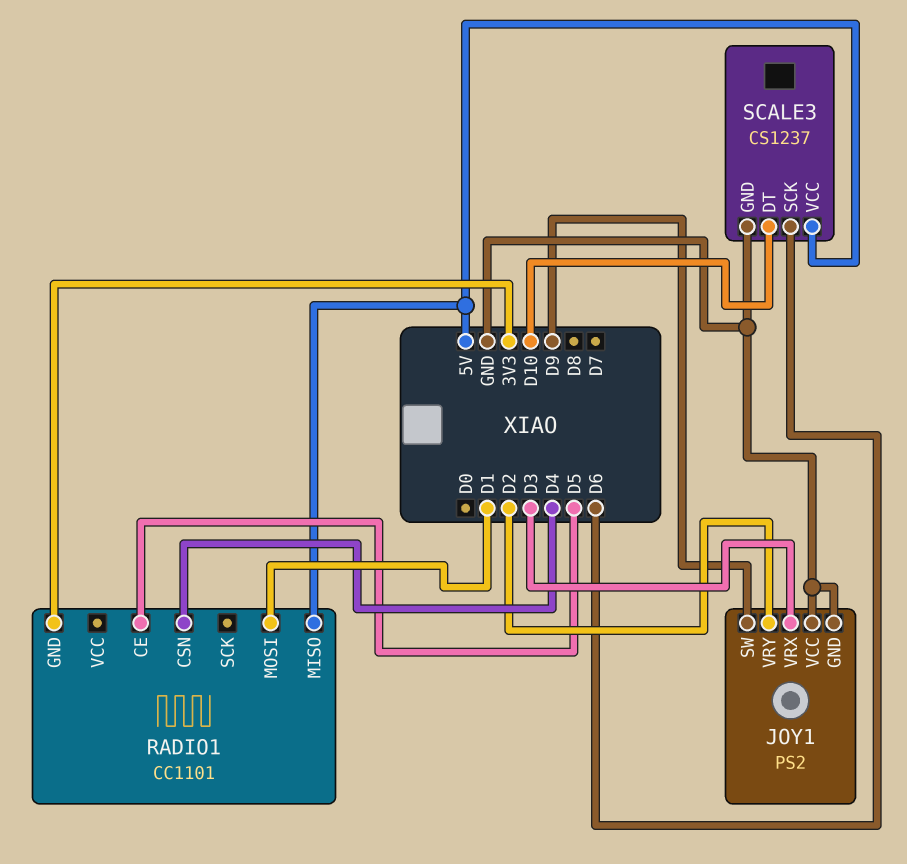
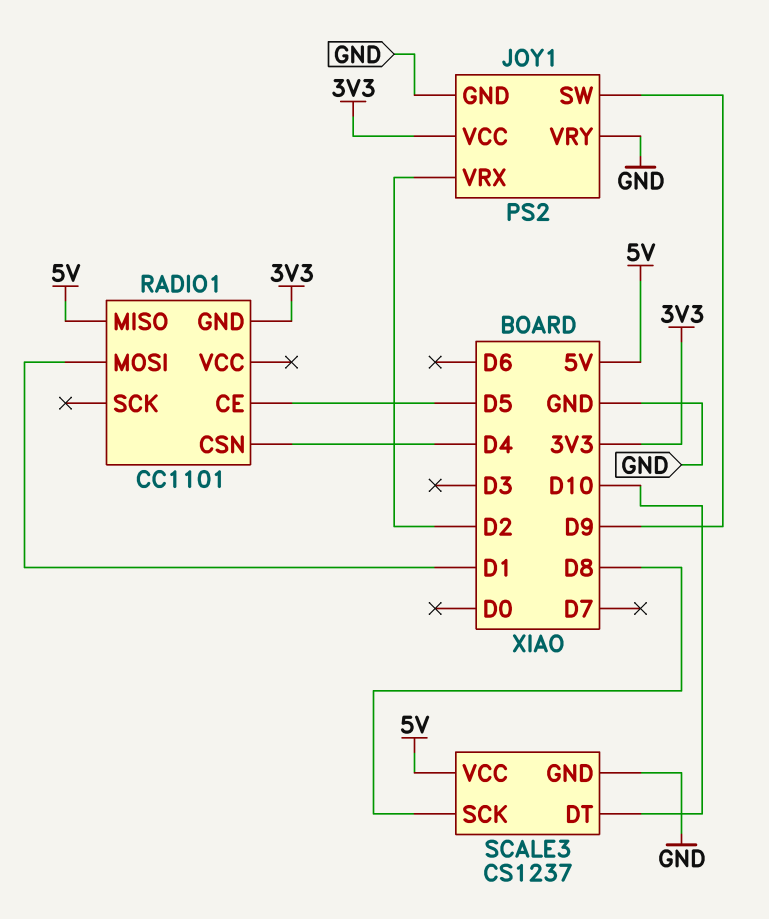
JOY1 pin VCC: GND -> 3V3
JOY1 pin VRX: D3 -> D2
JOY1 pin VRY: D2 -> GND
SCALE3 pin SCK: D6 -> D8

